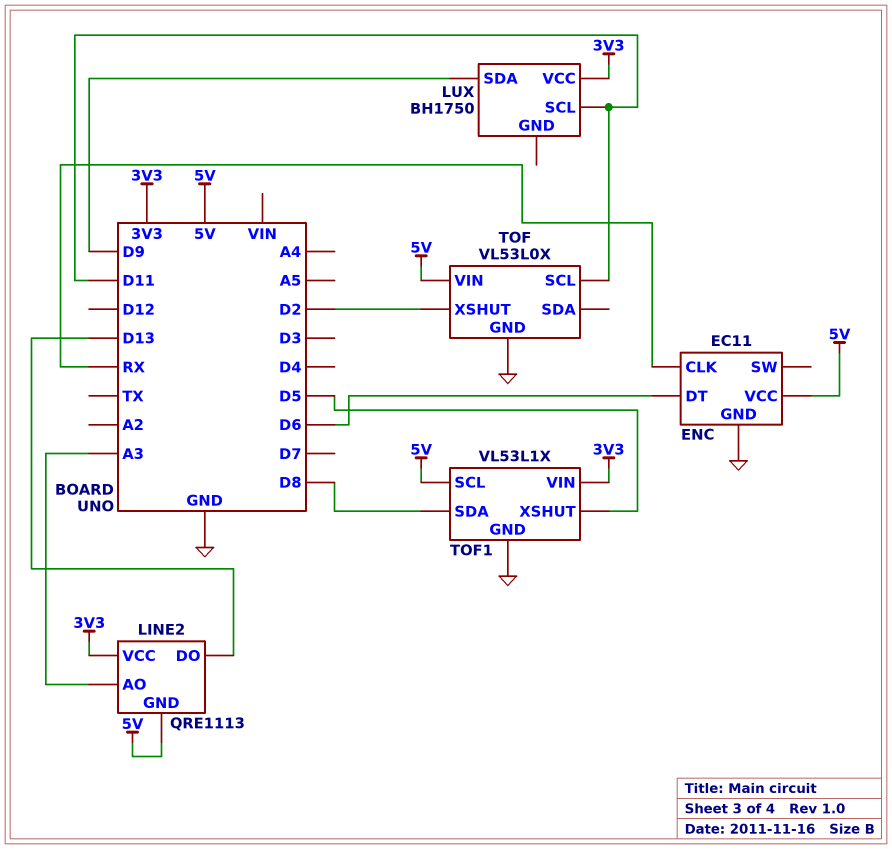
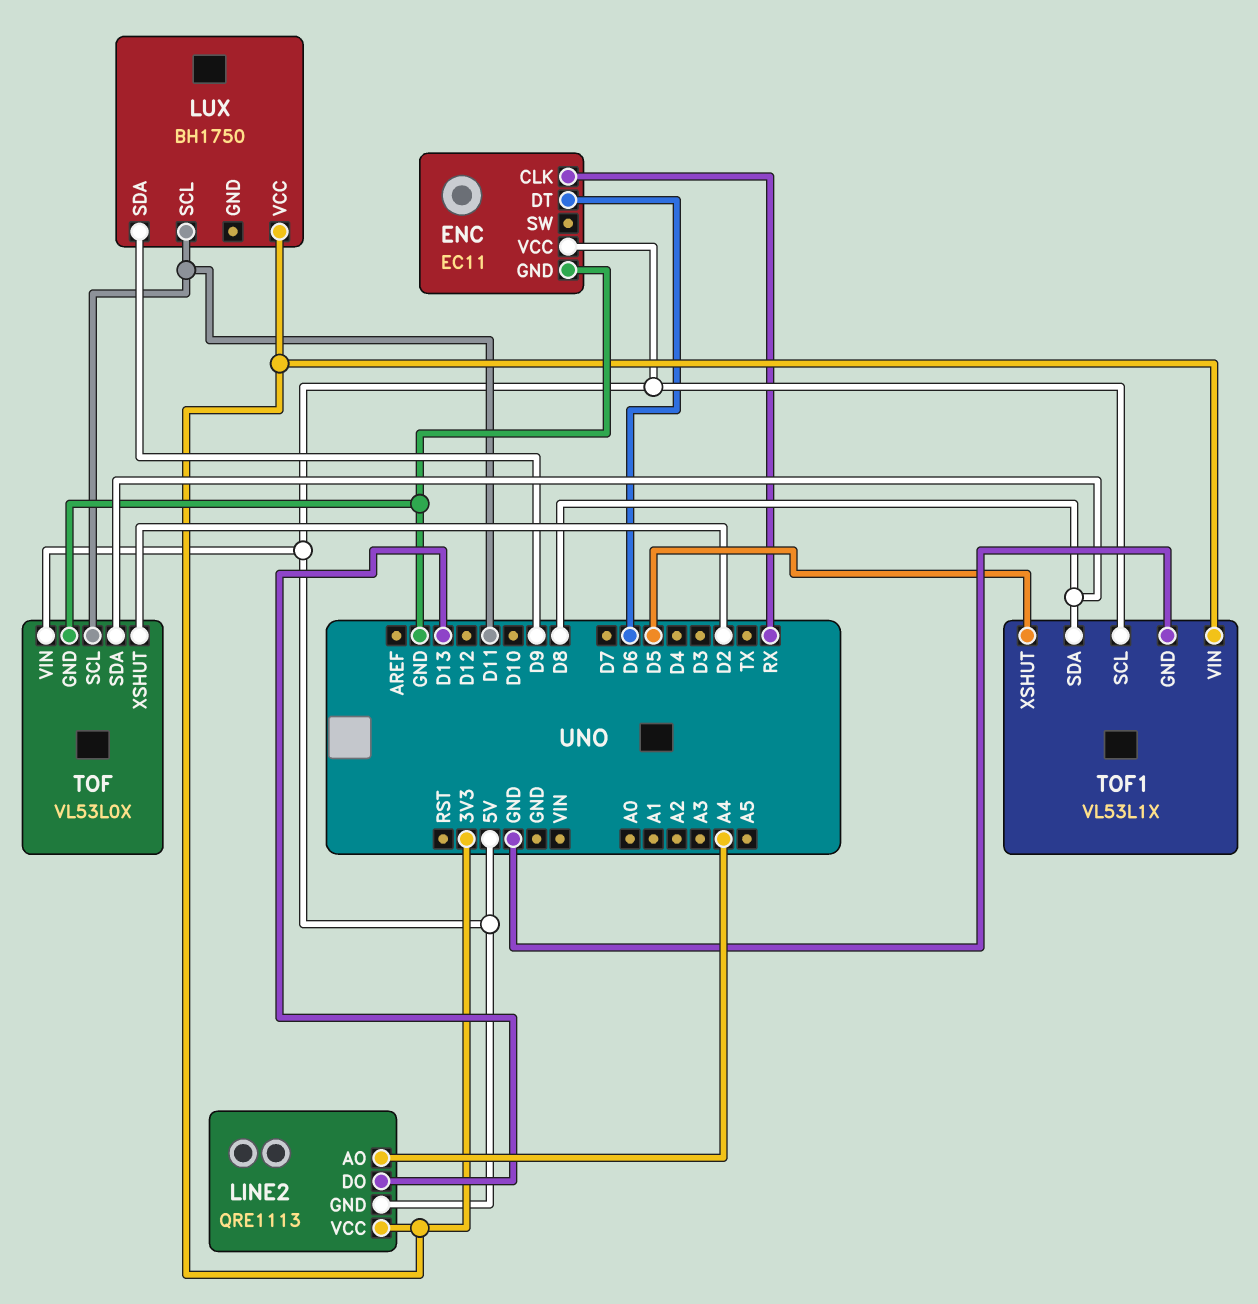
LINE2 pin AO: A3 -> A4
TOF pin SDA: none -> D8

